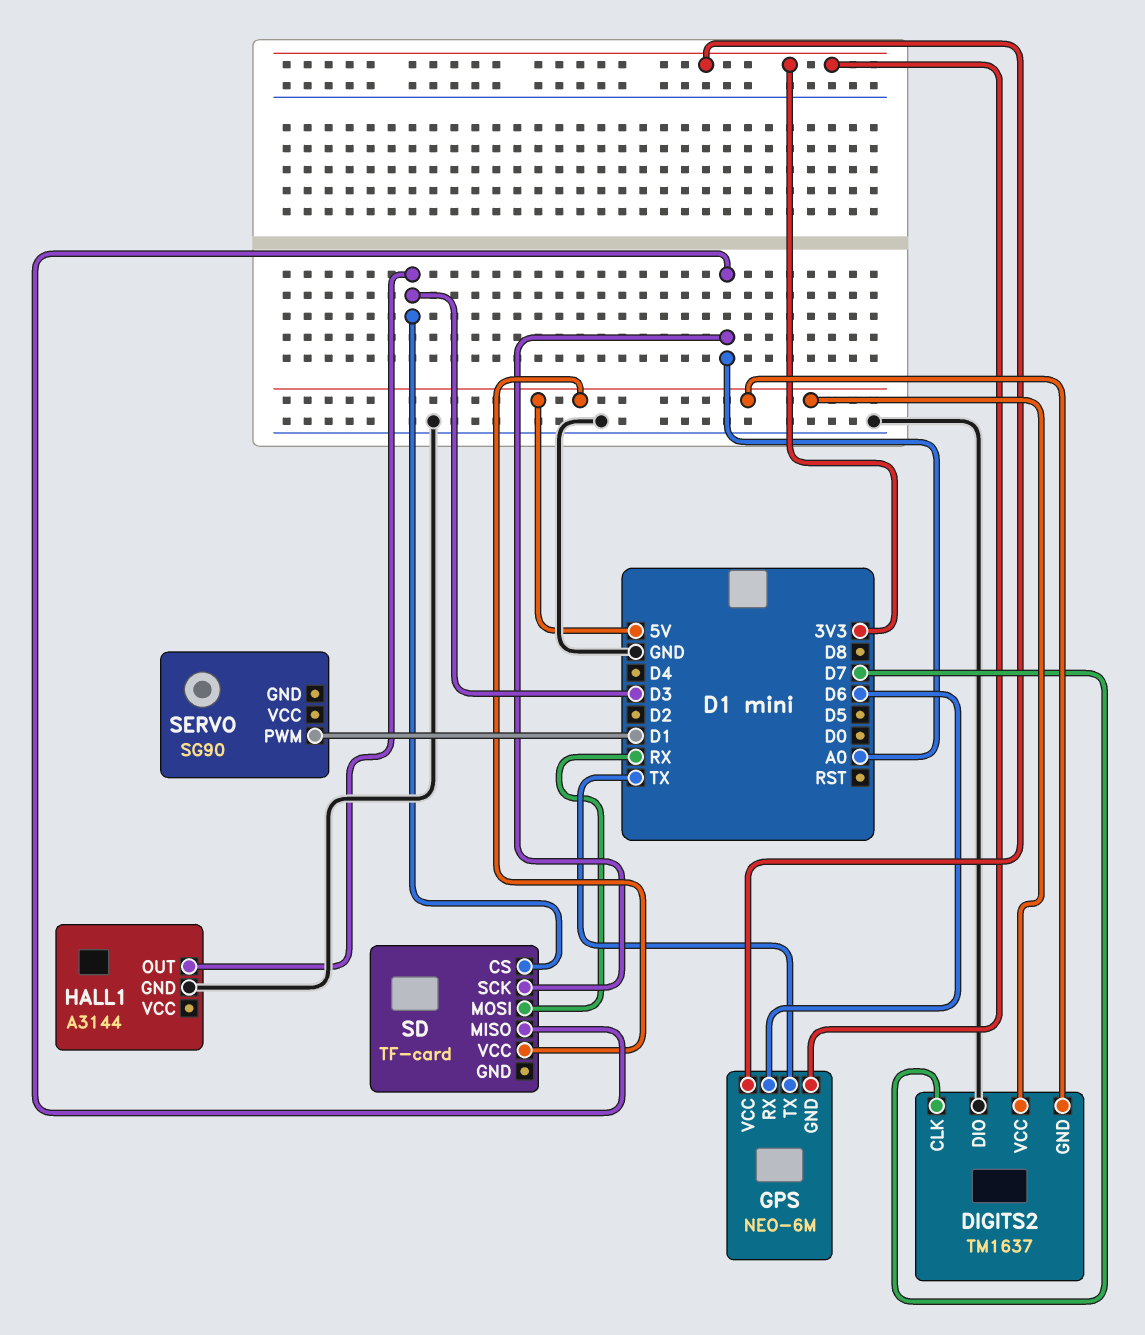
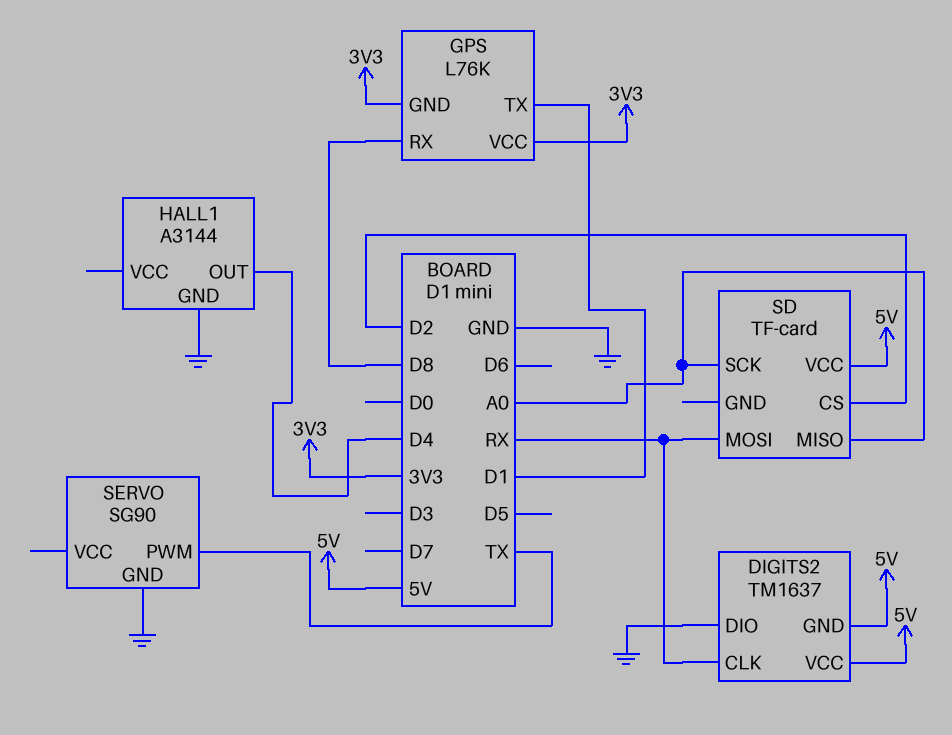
DIGITS2 pin CLK: D7 -> RX
GPS: NEO-6M -> L76K
GPS pin RX: D6 -> D8
GPS pin TX: TX -> D1
HALL1 pin OUT: D3 -> D4
SD pin CS: D3 -> D2
SERVO pin GND: none -> GND
SERVO pin PWM: D1 -> TX

